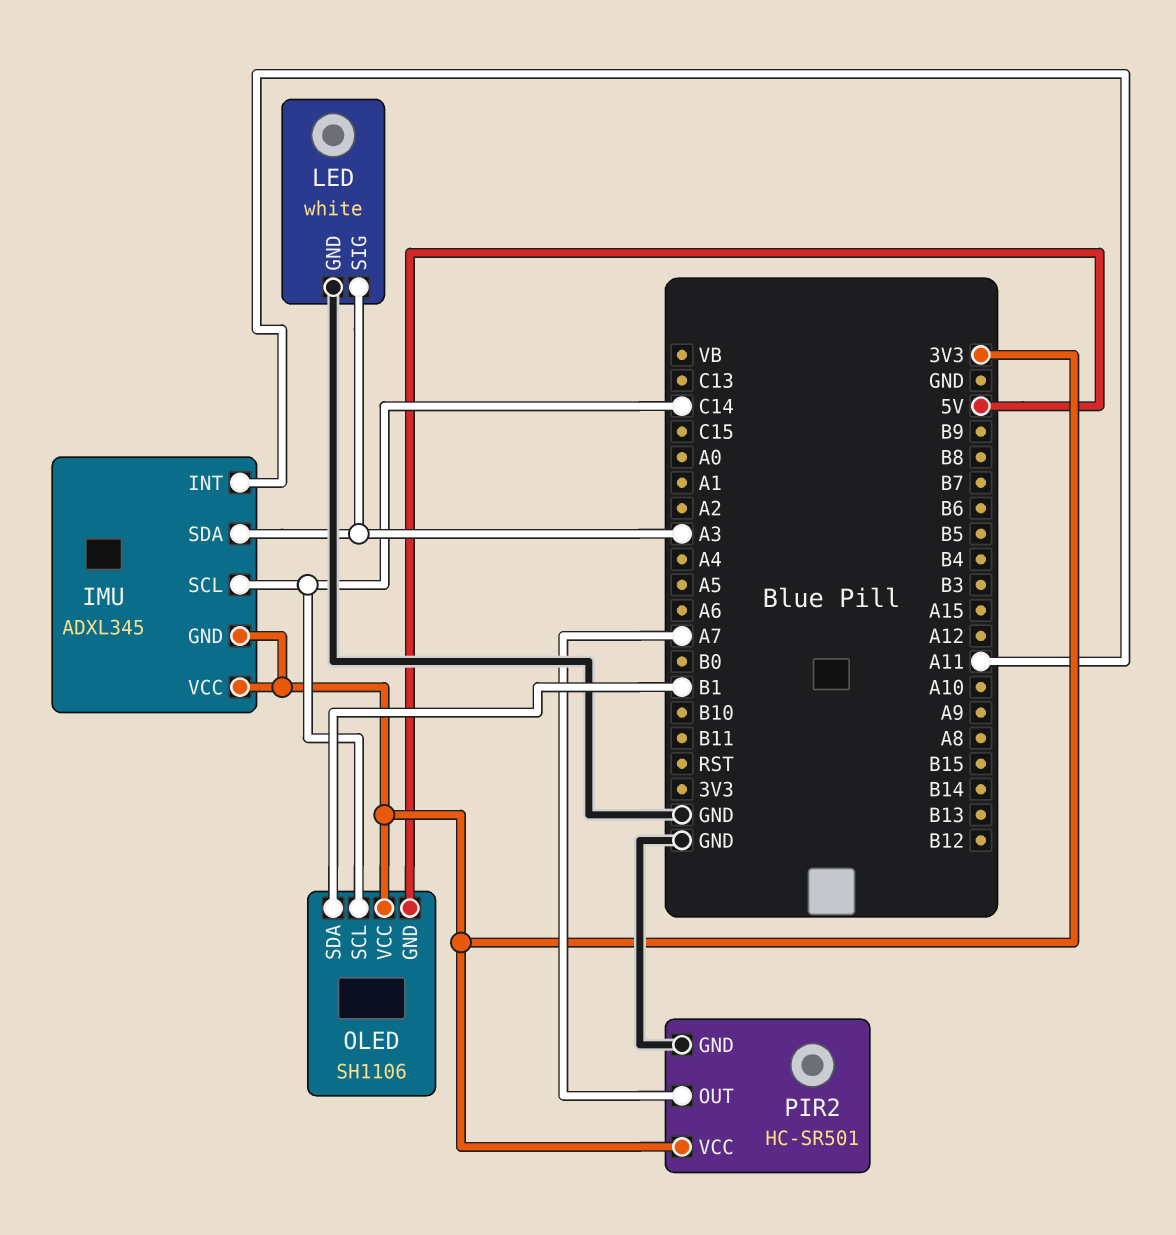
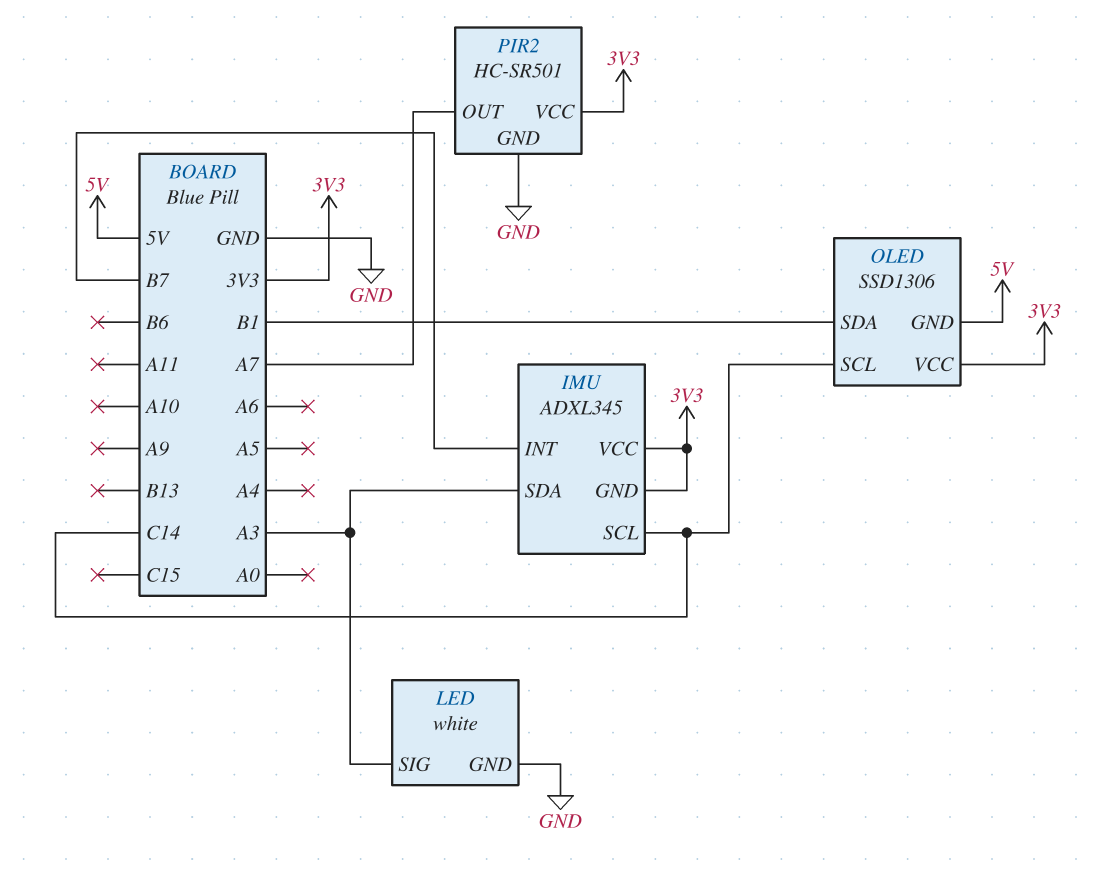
IMU pin INT: A11 -> B7
OLED: SH1106 -> SSD1306

